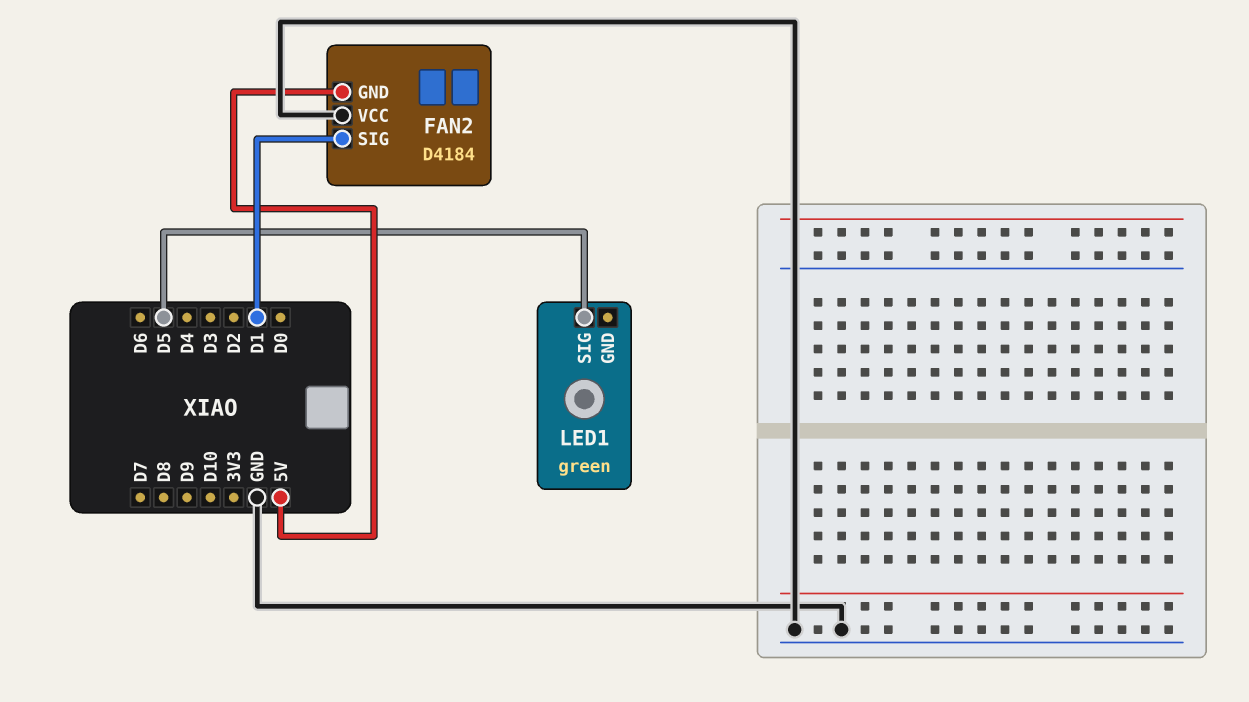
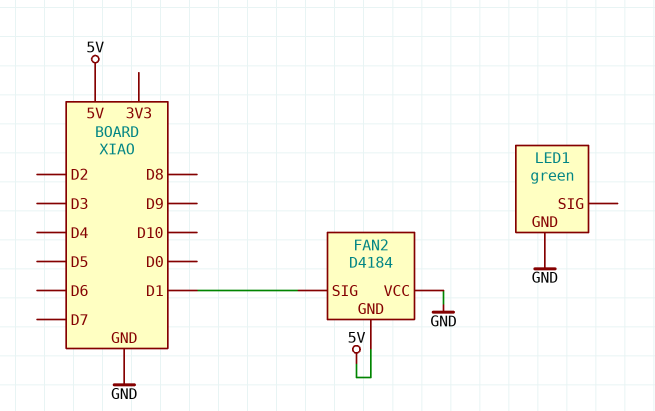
LED1 pin GND: none -> GND
LED1 pin SIG: D5 -> none

